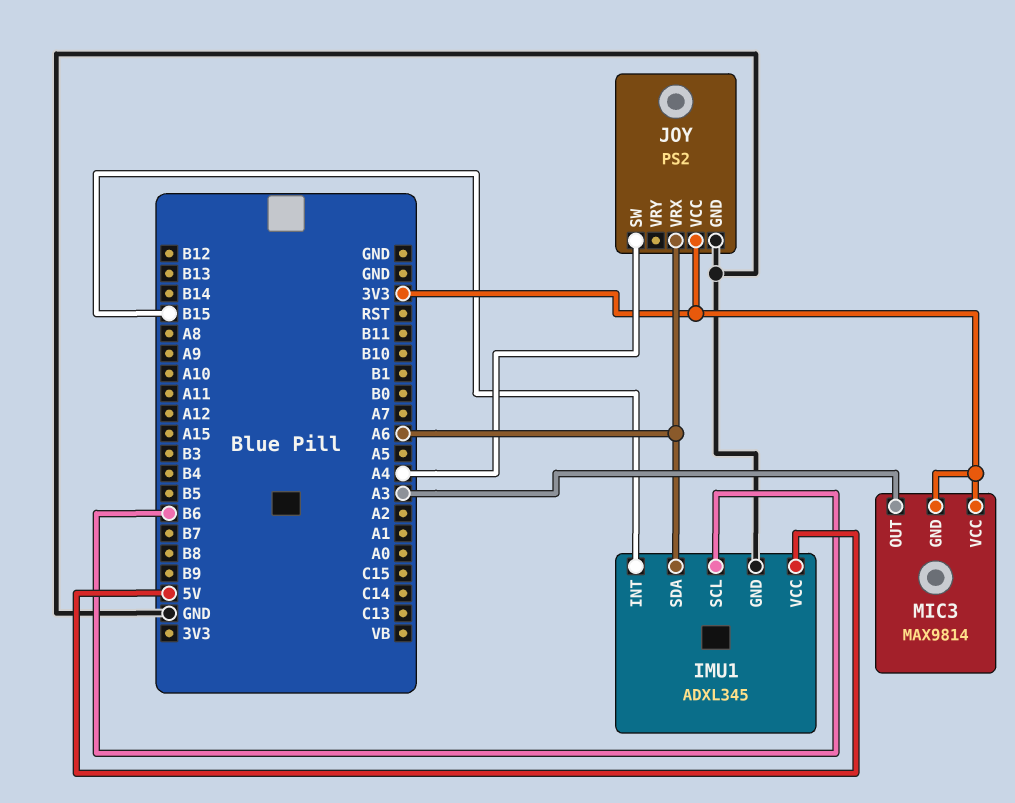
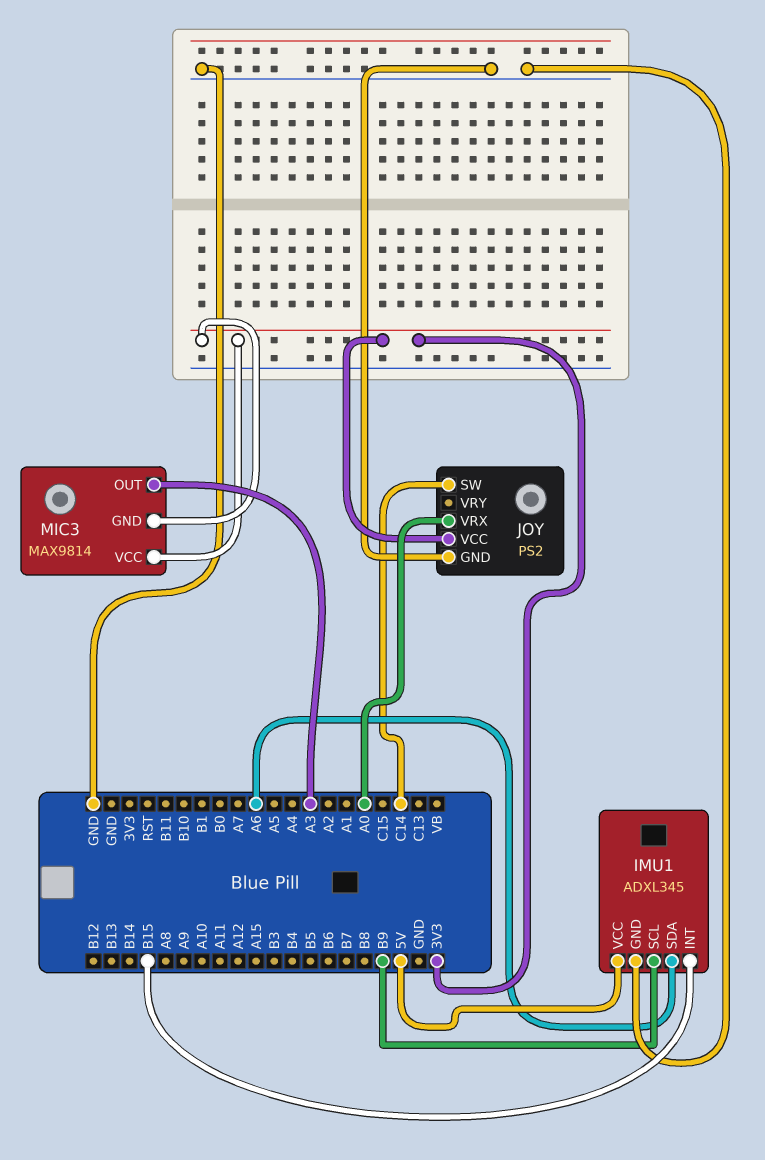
IMU1 pin SCL: B6 -> B9
JOY pin SW: A4 -> C14
JOY pin VRX: A6 -> A0

